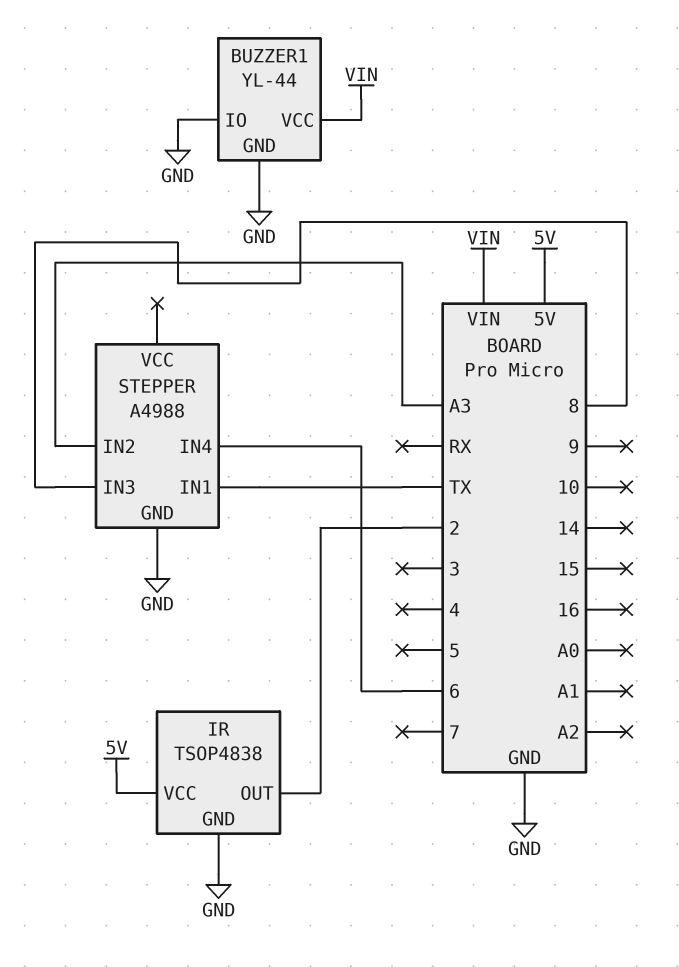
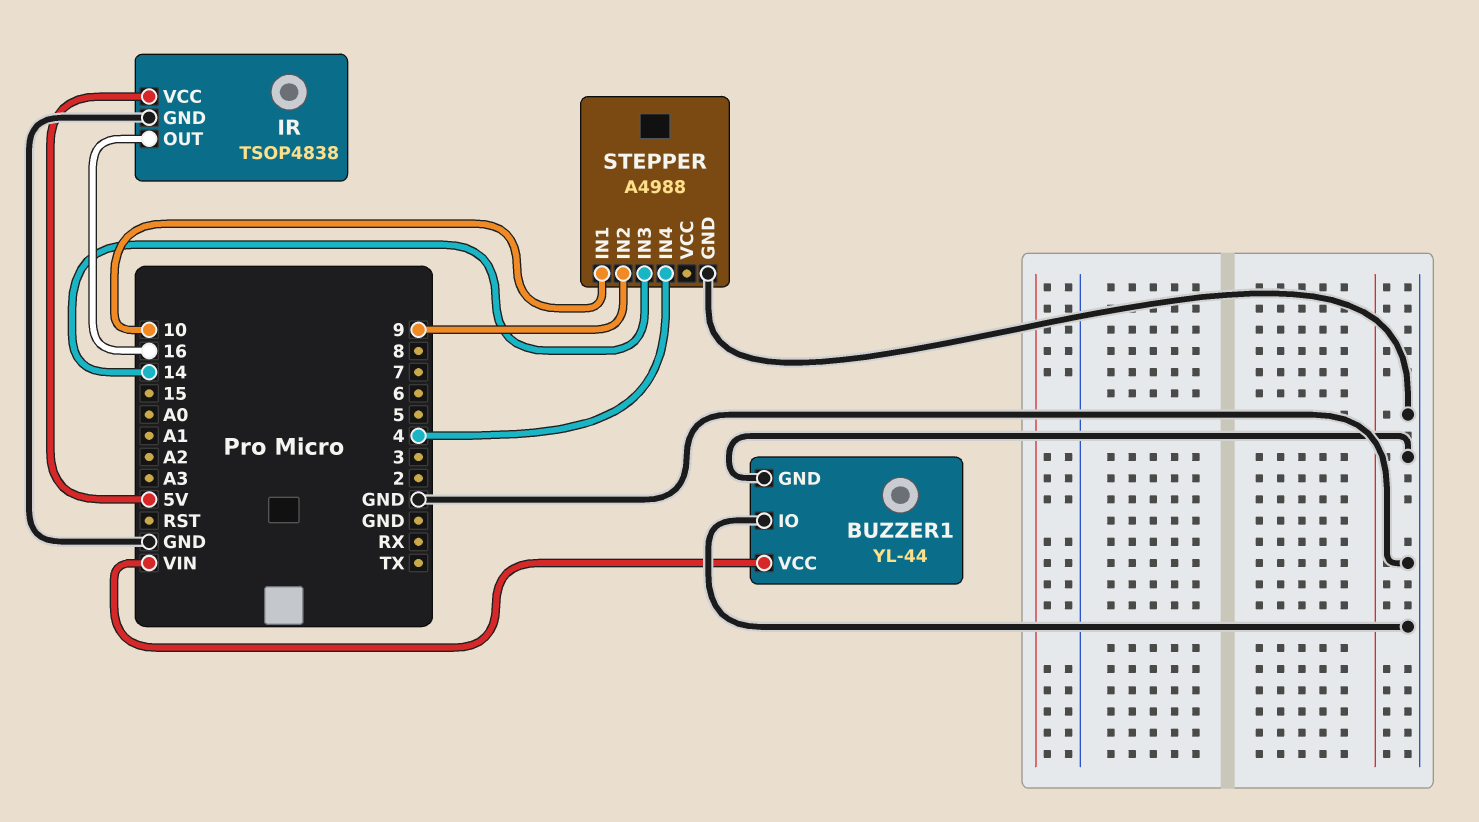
IR pin OUT: 2 -> 16
STEPPER pin IN1: TX -> 10
STEPPER pin IN2: A3 -> 9
STEPPER pin IN3: 8 -> 14
STEPPER pin IN4: 6 -> 4

